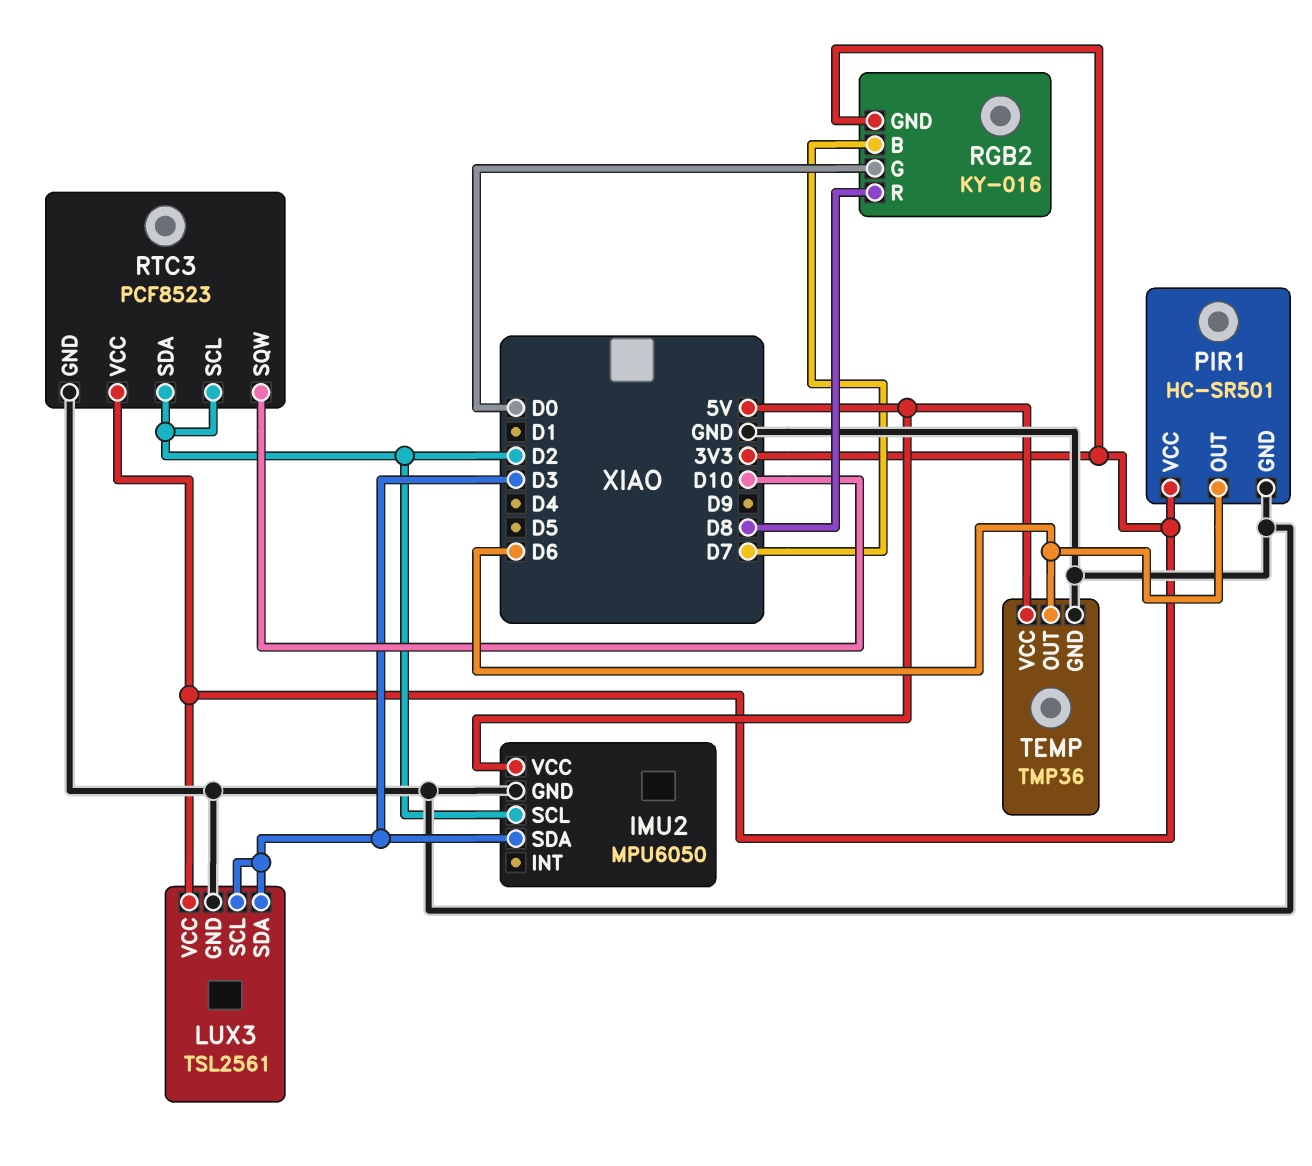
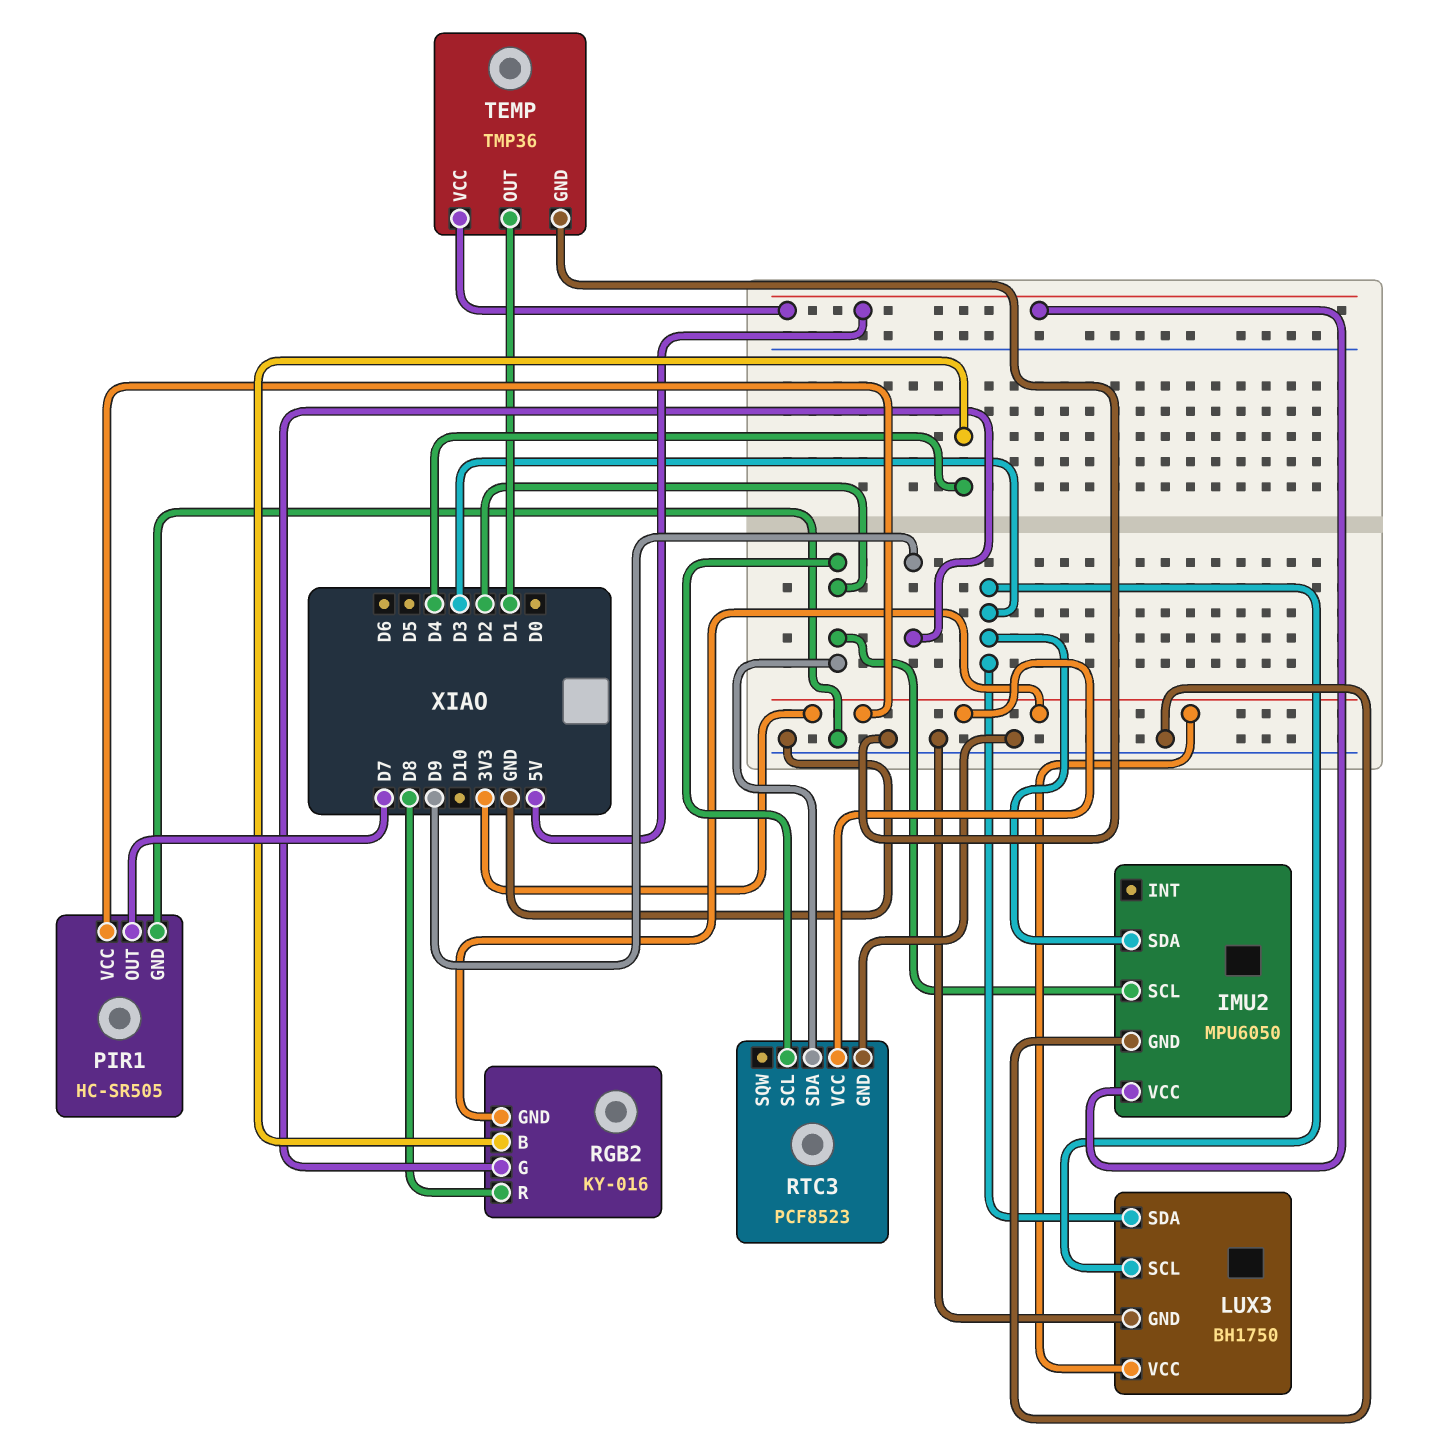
LUX3: TSL2561 -> BH1750
PIR1: HC-SR501 -> HC-SR505
PIR1 pin OUT: D6 -> D7
RGB2 pin B: D7 -> D4
RGB2 pin G: D0 -> D9
RTC3 pin SQW: D10 -> none
TEMP pin OUT: D6 -> D1

